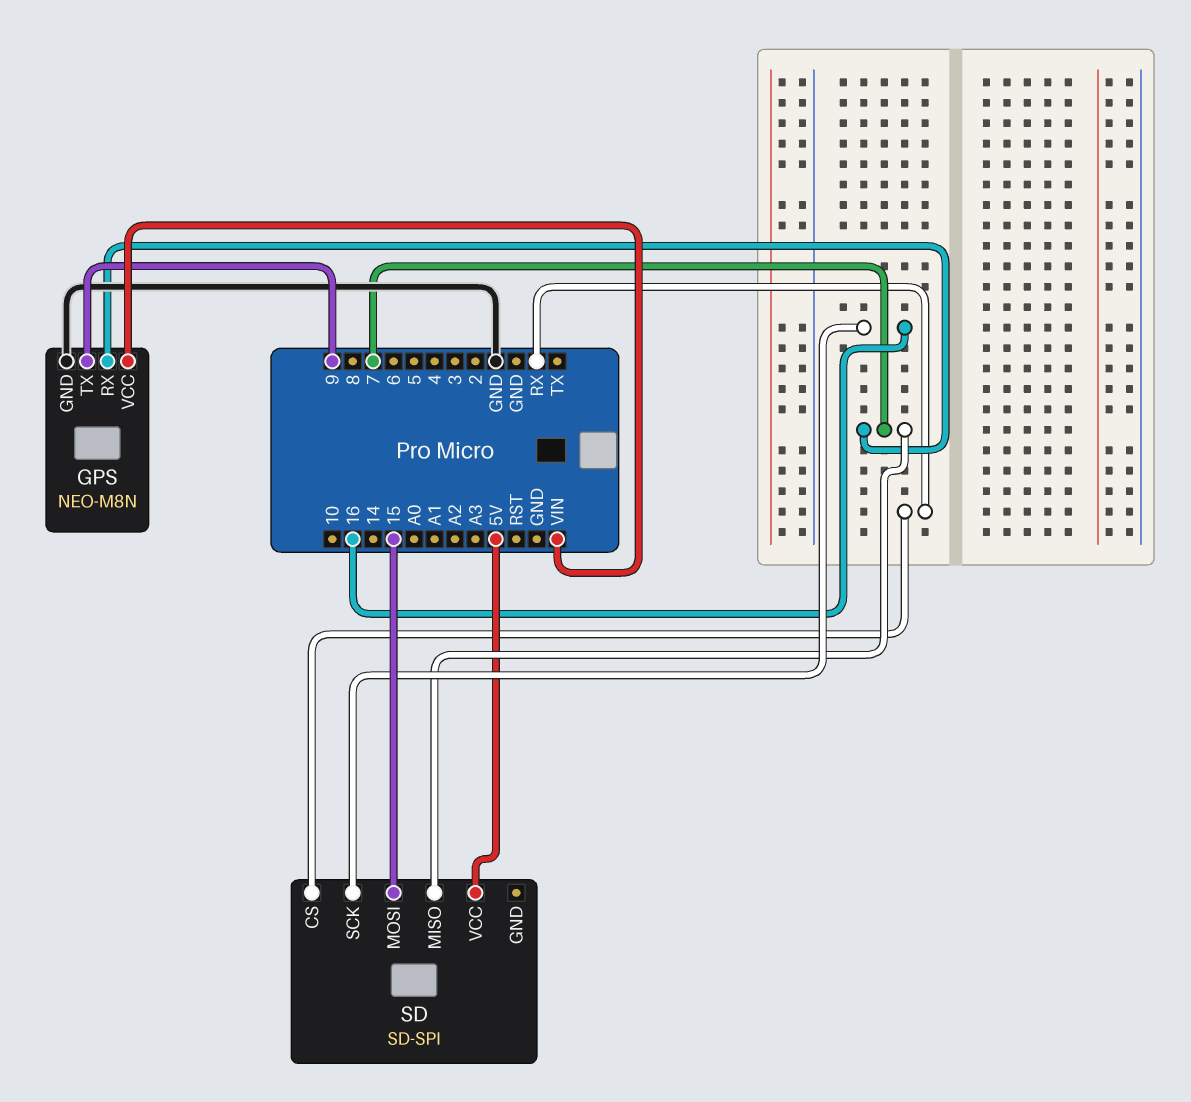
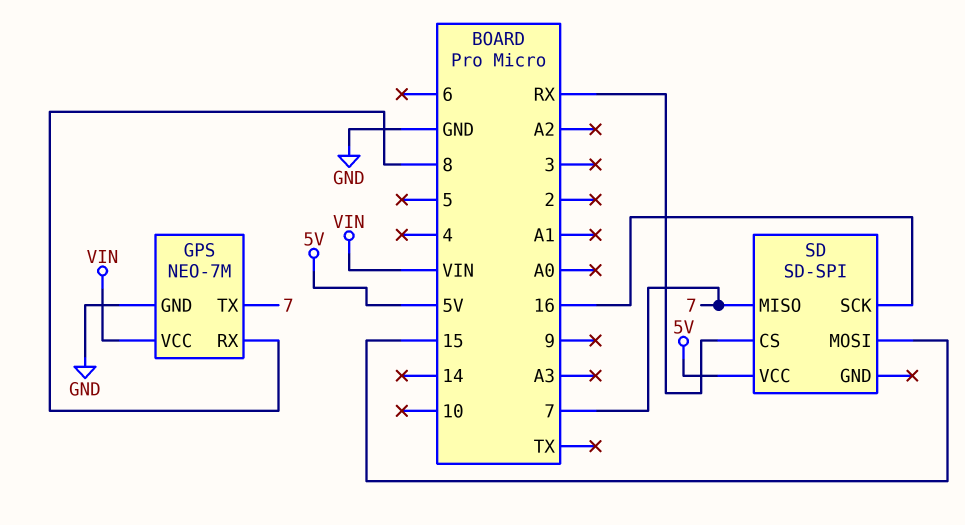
GPS: NEO-M8N -> NEO-7M
GPS pin RX: 7 -> 8
GPS pin TX: 9 -> 7

